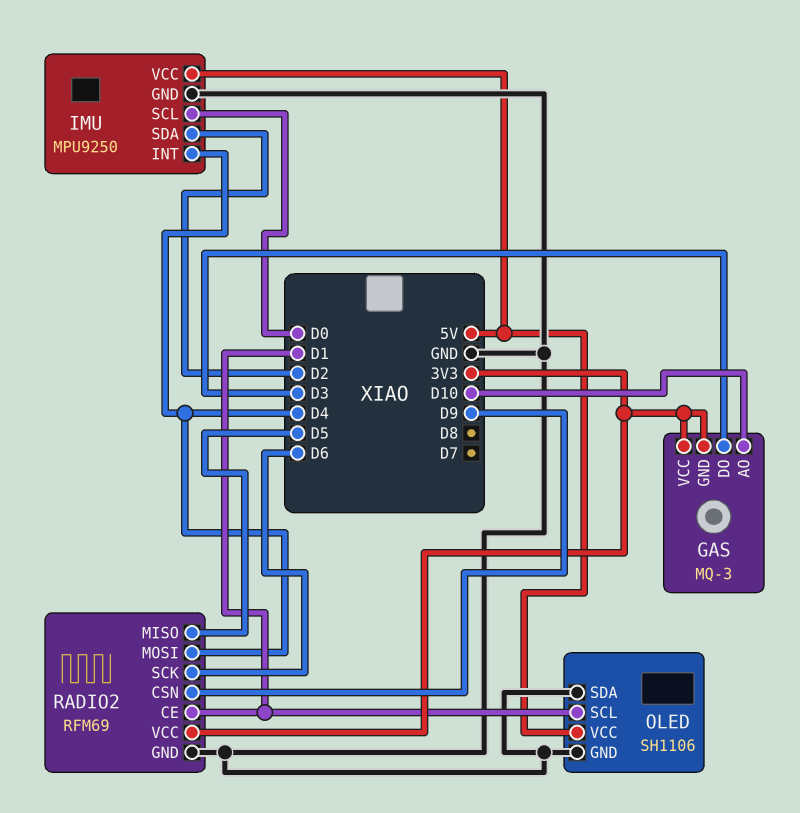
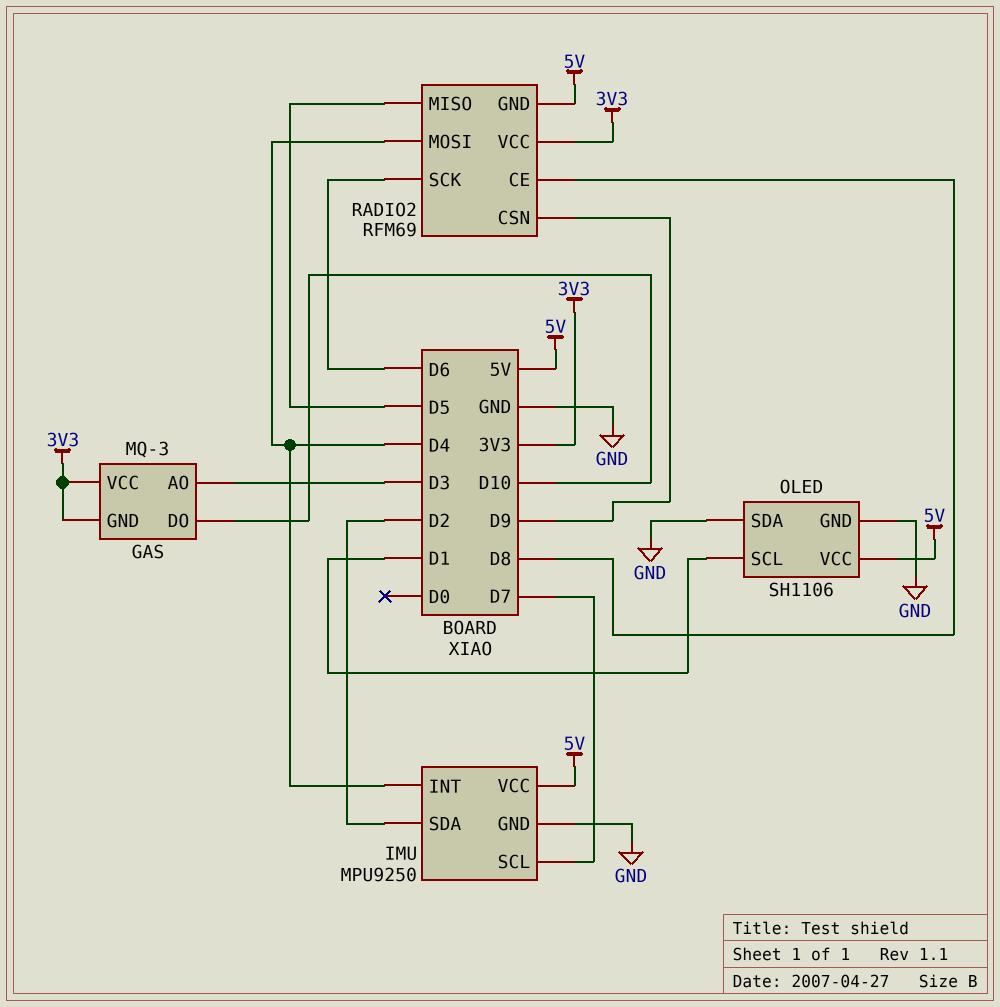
GAS pin AO: D10 -> D3
GAS pin DO: D3 -> D10
IMU pin SCL: D0 -> D7
RADIO2 pin CE: D1 -> D8
RADIO2 pin GND: GND -> 5V

